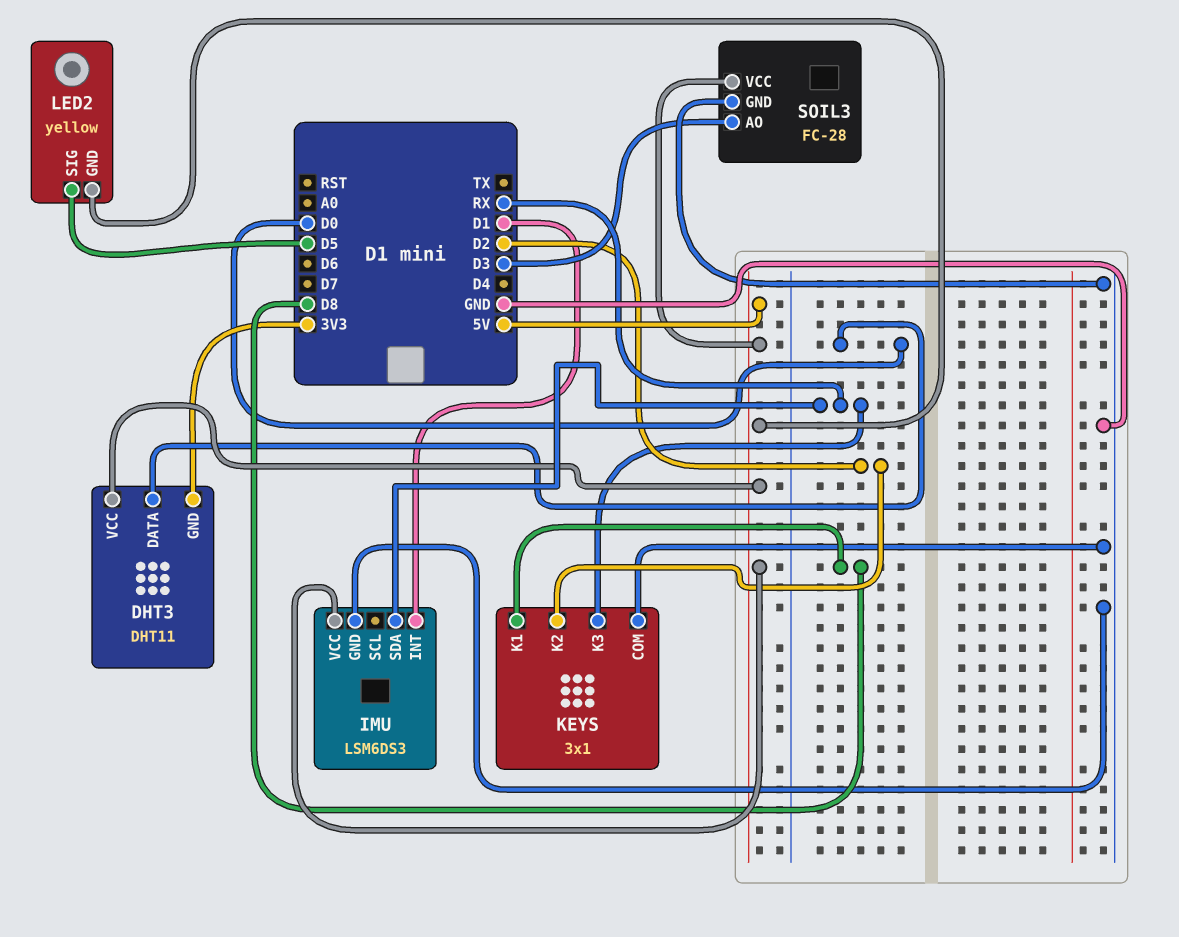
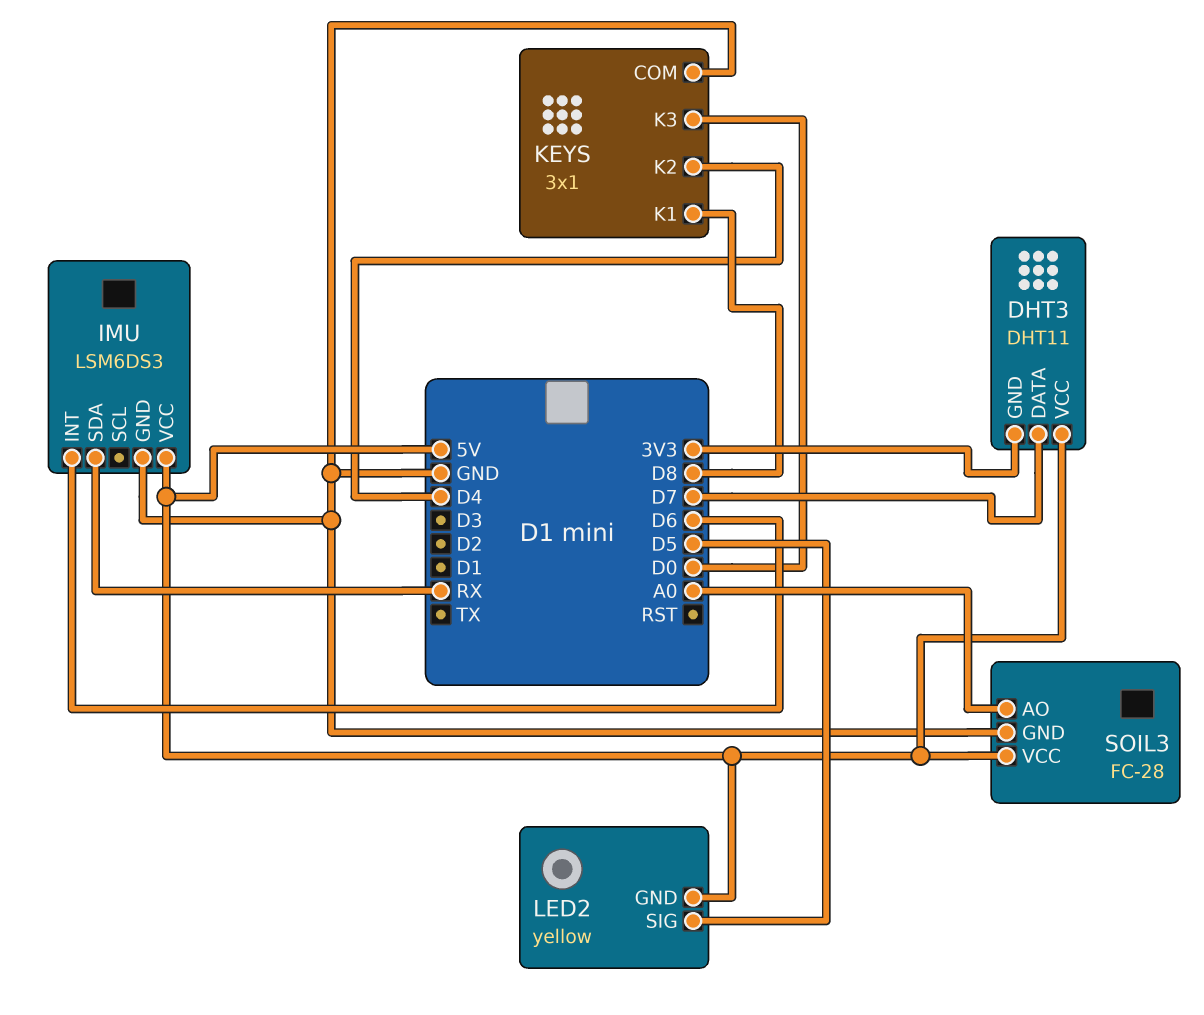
DHT3 pin DATA: D0 -> D7
IMU pin INT: D1 -> D6
KEYS pin K2: D2 -> D4
KEYS pin K3: RX -> D0
SOIL3 pin AO: D3 -> A0

